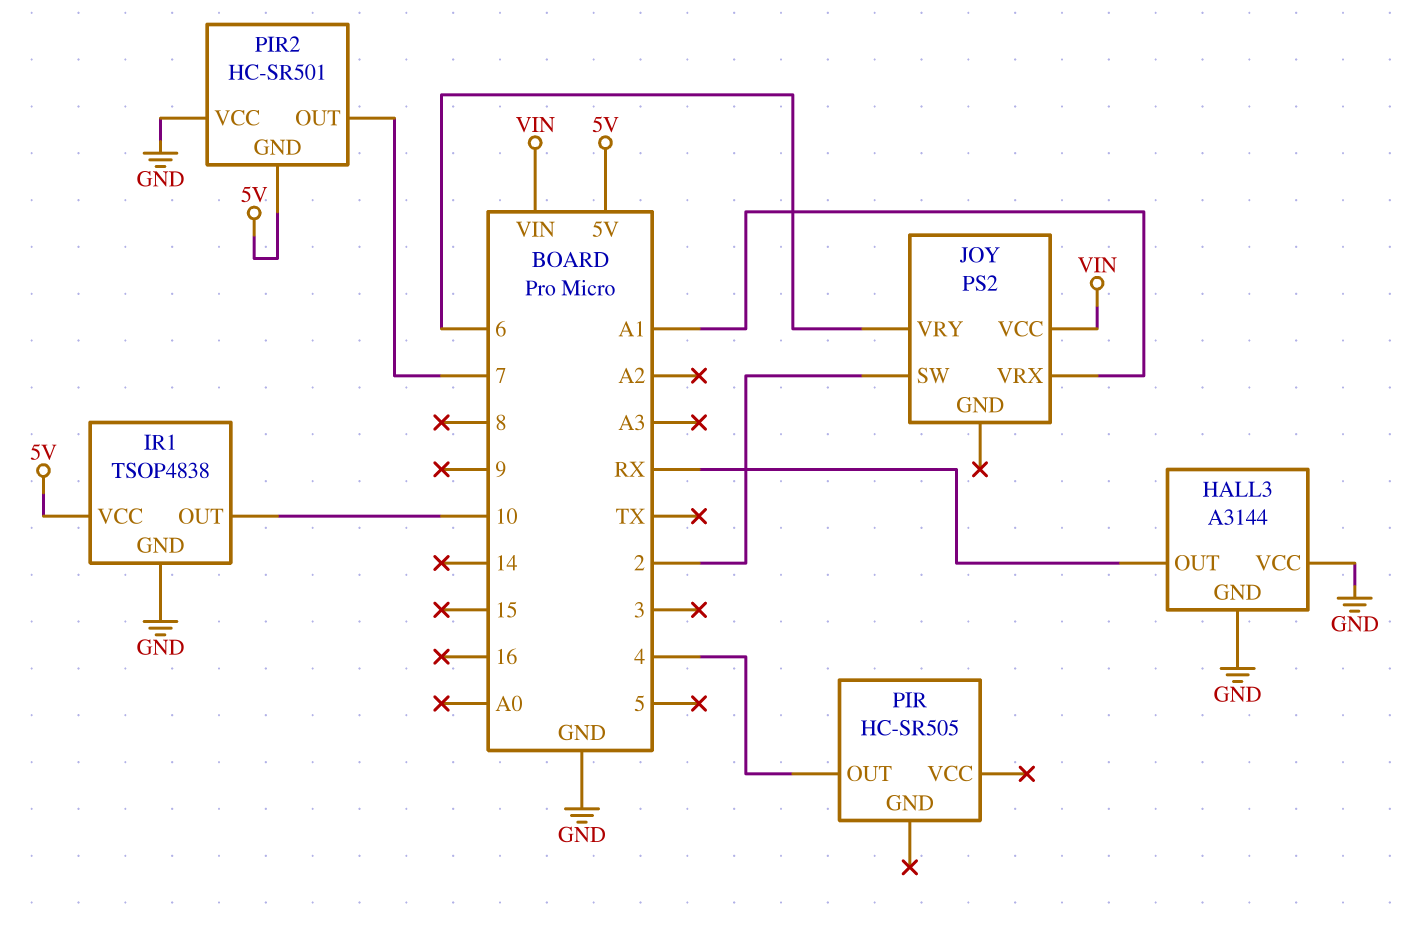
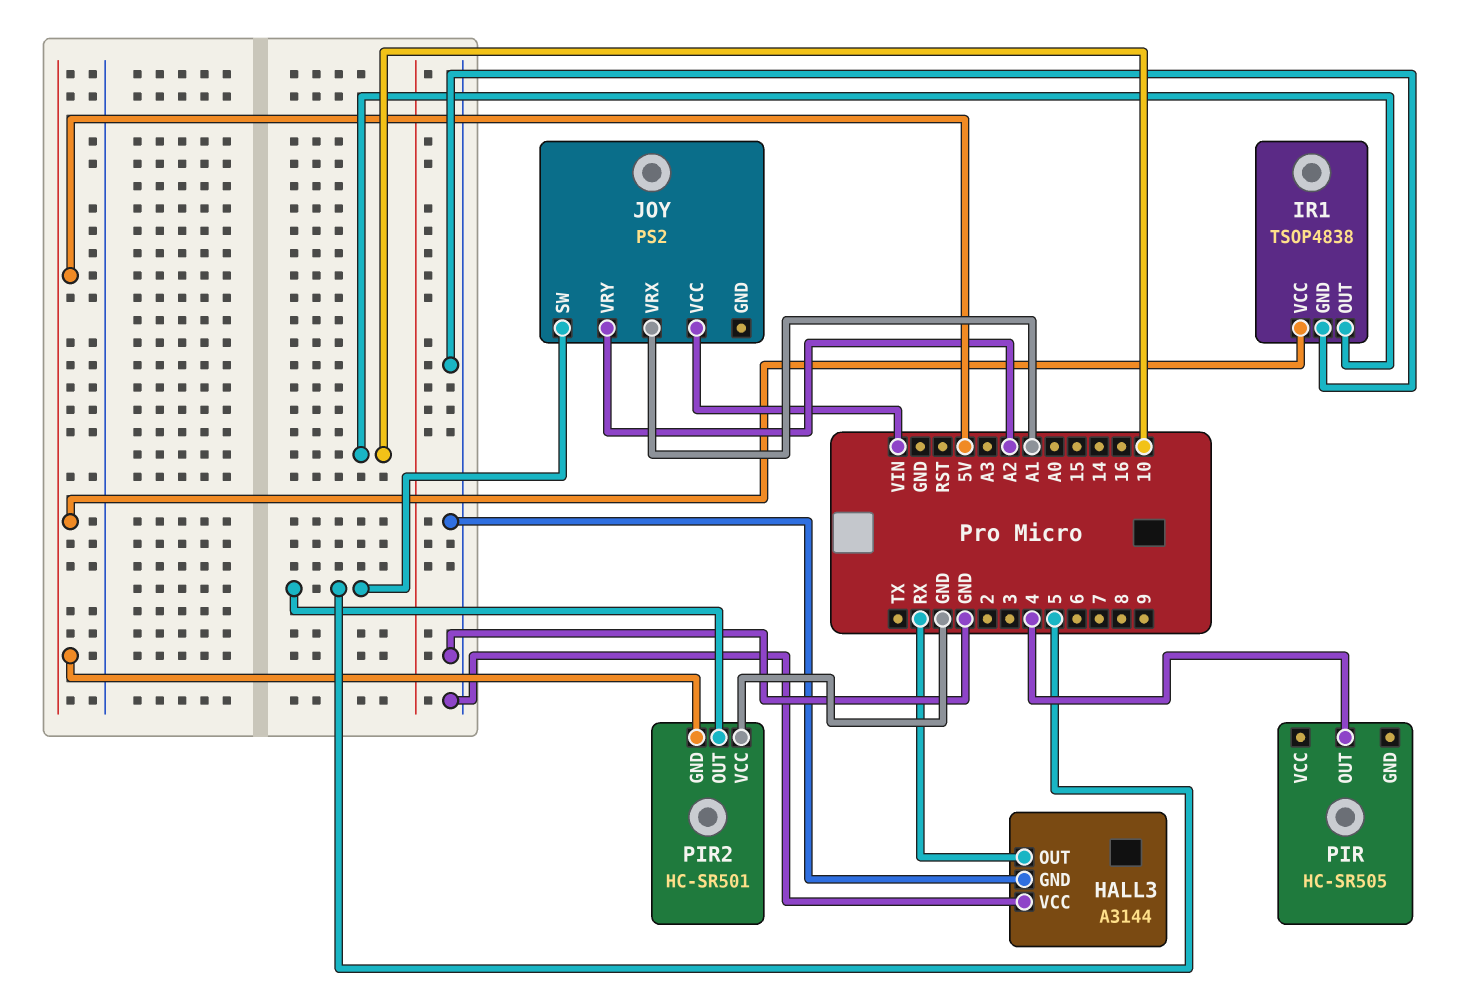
JOY pin SW: 2 -> 5
JOY pin VRY: 6 -> A2
PIR2 pin OUT: 7 -> 5

